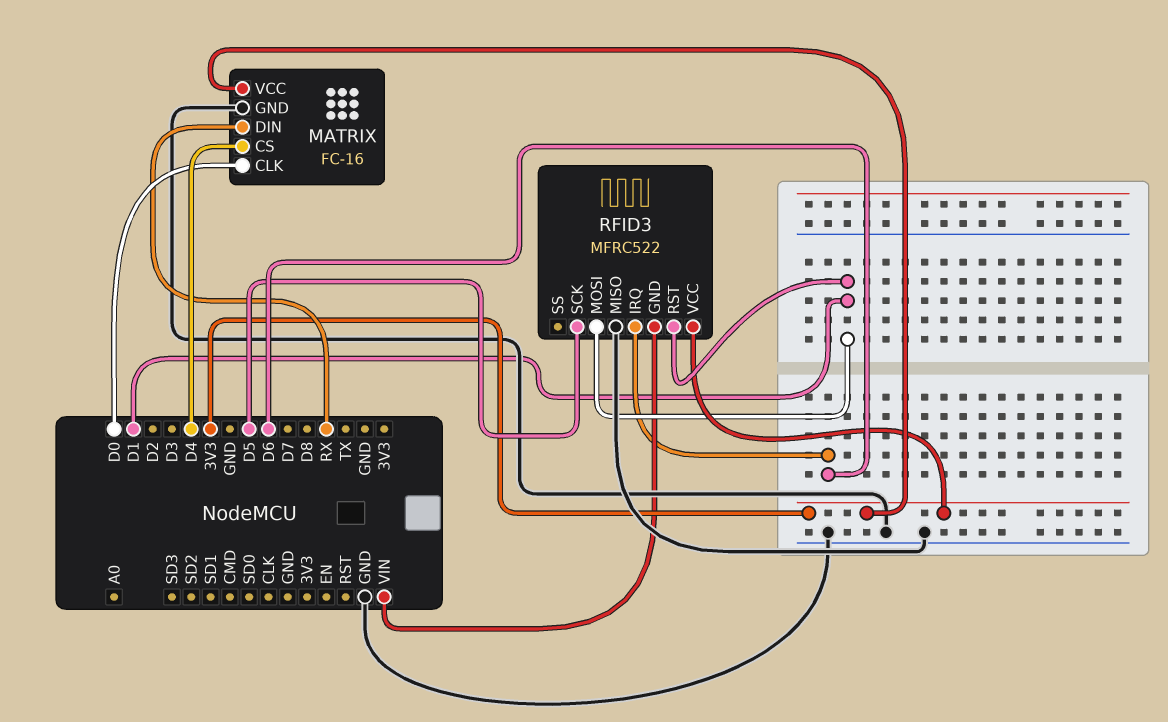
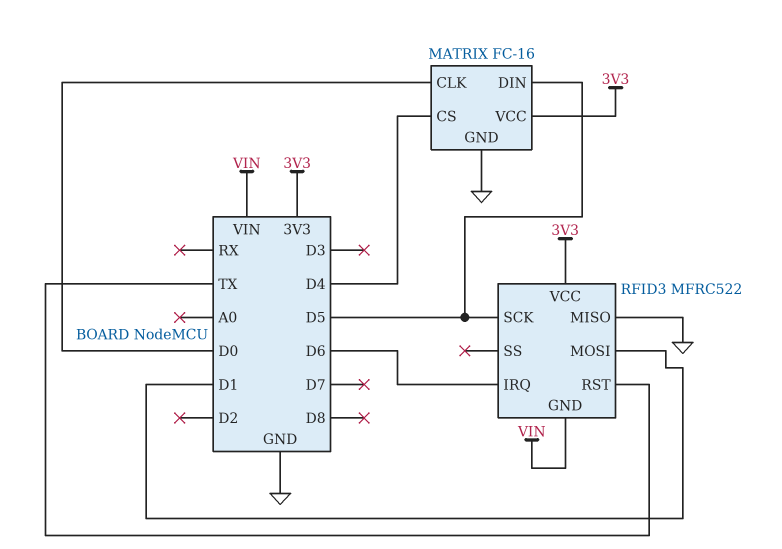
MATRIX pin DIN: RX -> D5
RFID3 pin RST: D1 -> TX

